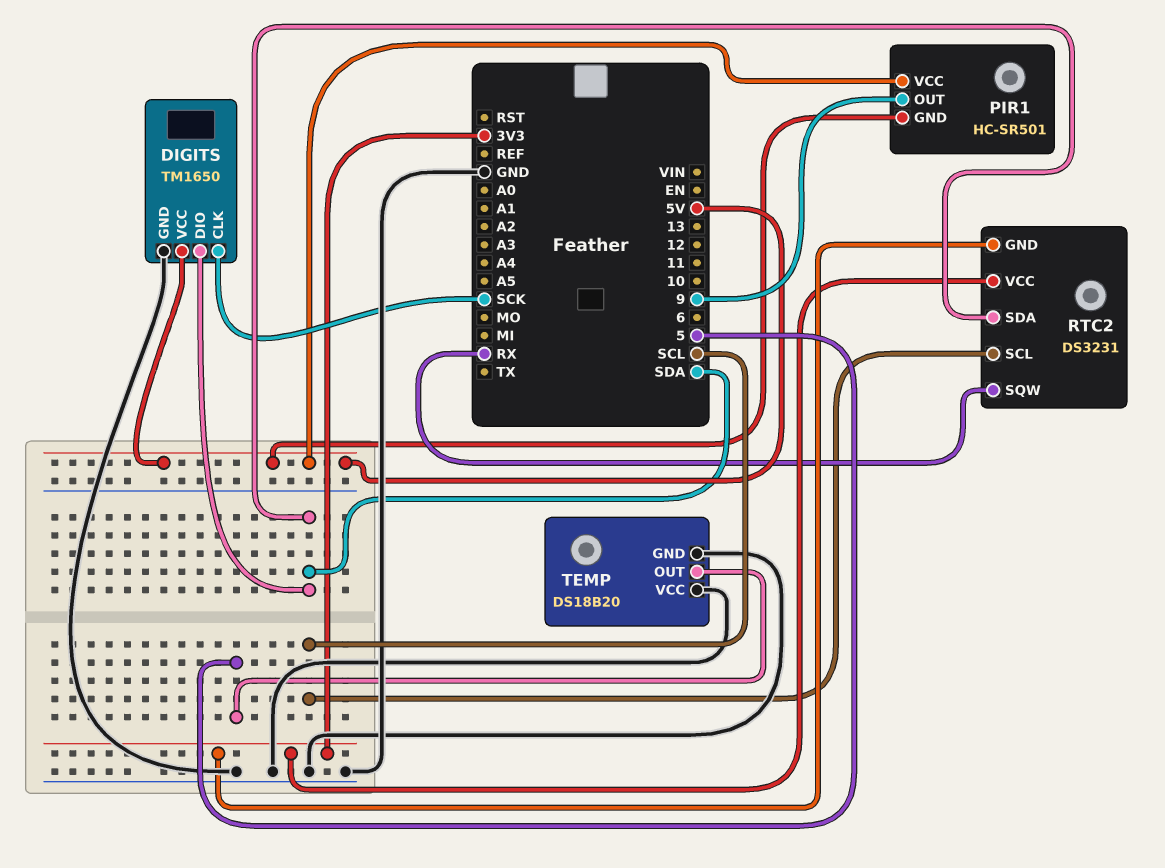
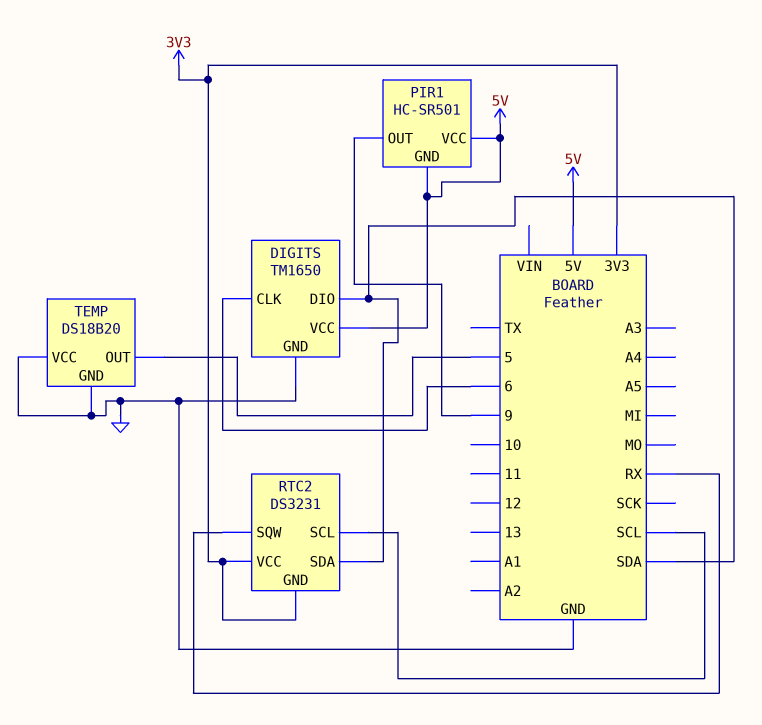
DIGITS pin CLK: SCK -> 6

